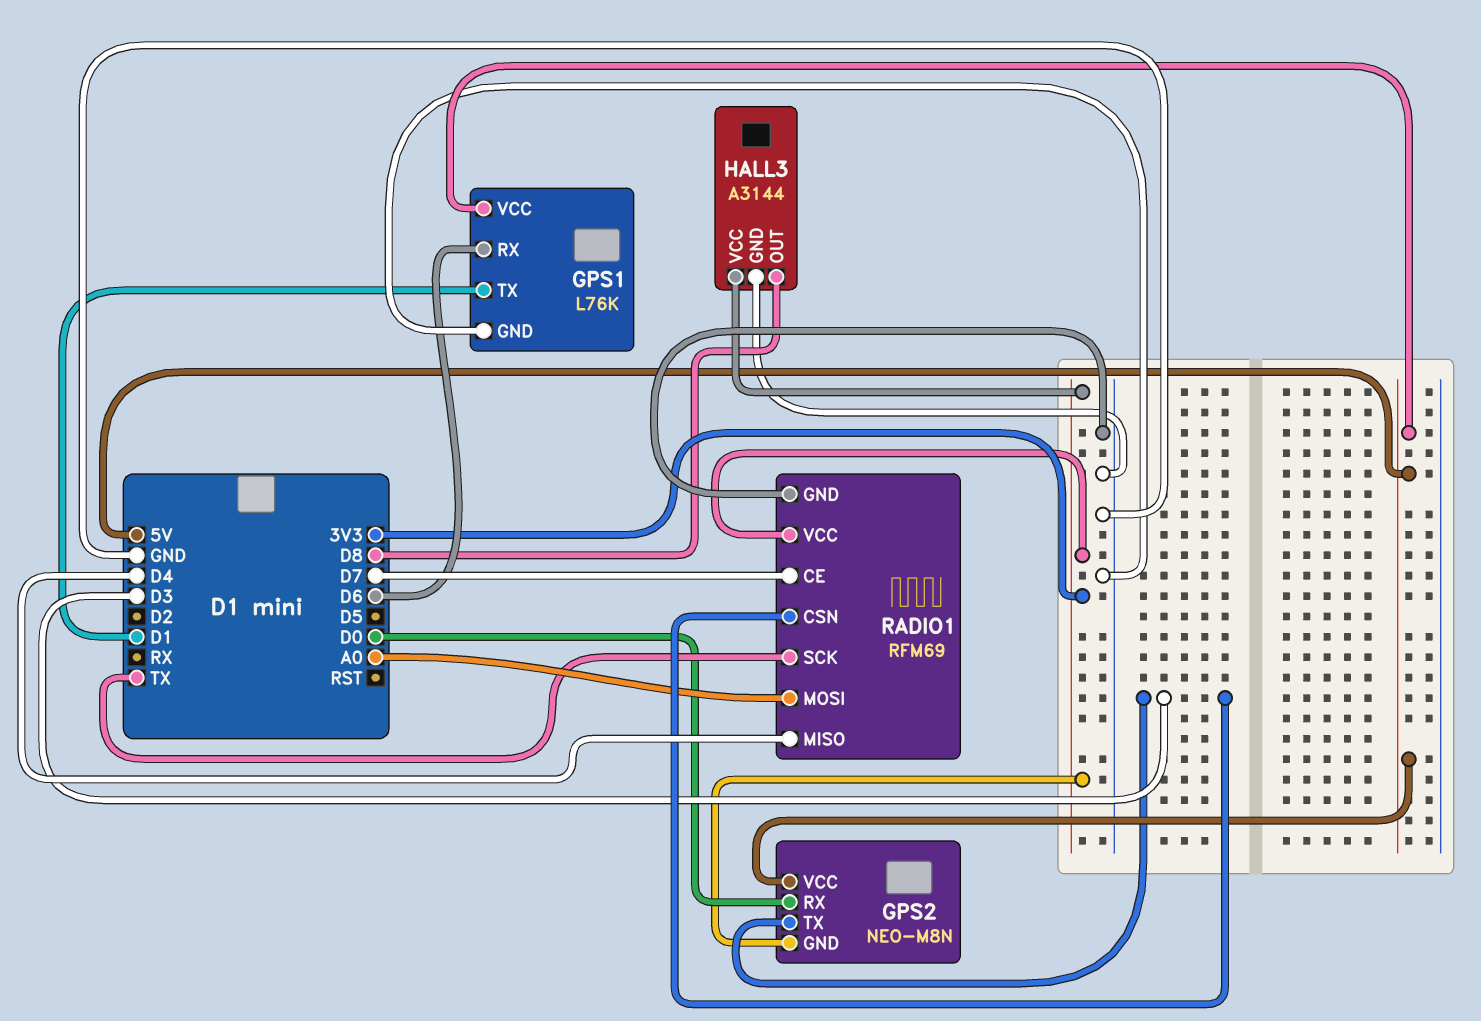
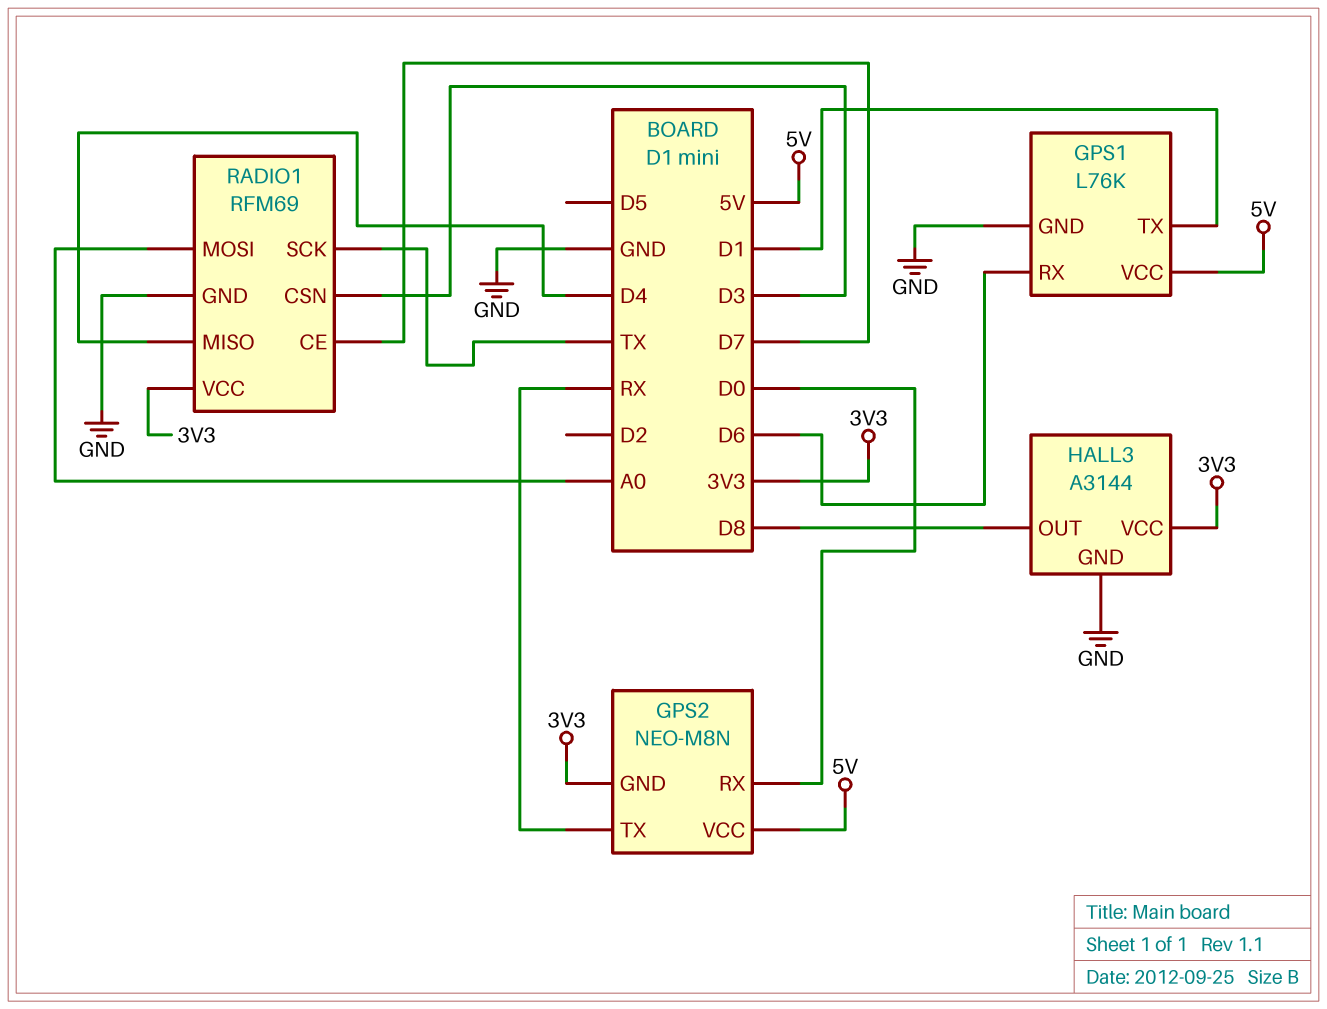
GPS2 pin TX: D3 -> RX

